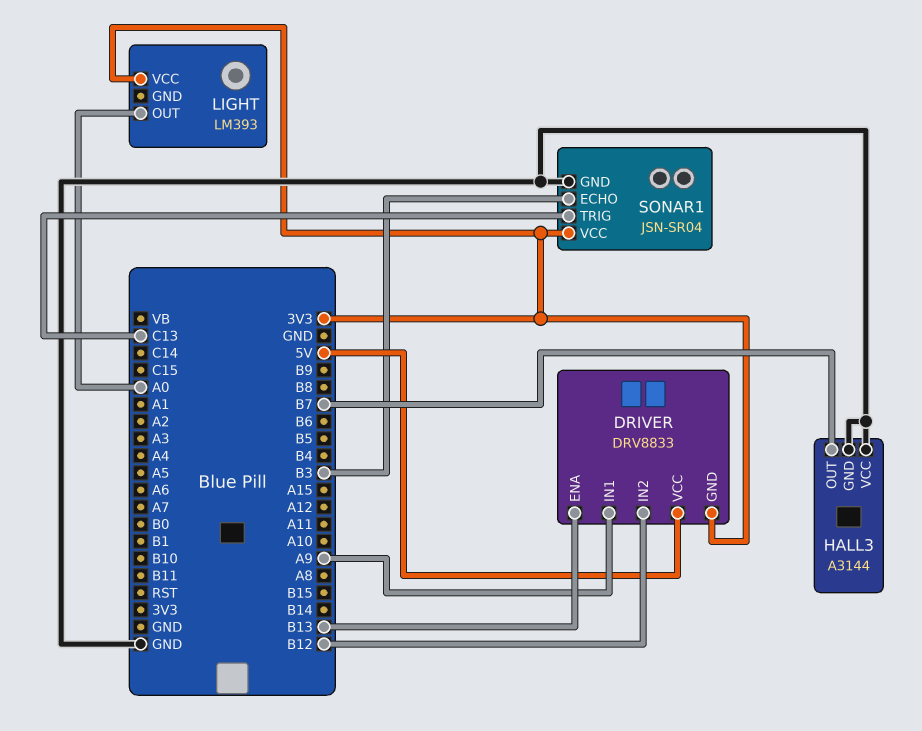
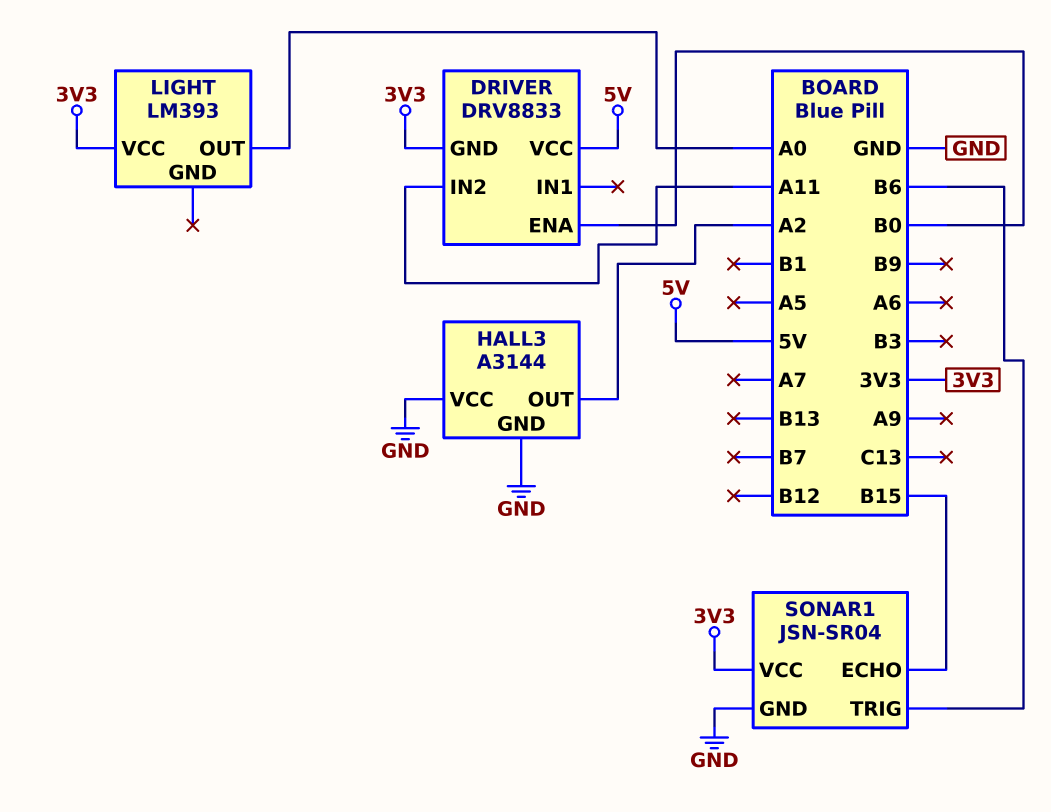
DRIVER pin ENA: B13 -> B0
DRIVER pin IN1: A9 -> none
DRIVER pin IN2: B12 -> A11
HALL3 pin OUT: B7 -> A2
SONAR1 pin ECHO: B3 -> B15
SONAR1 pin TRIG: C13 -> B6

